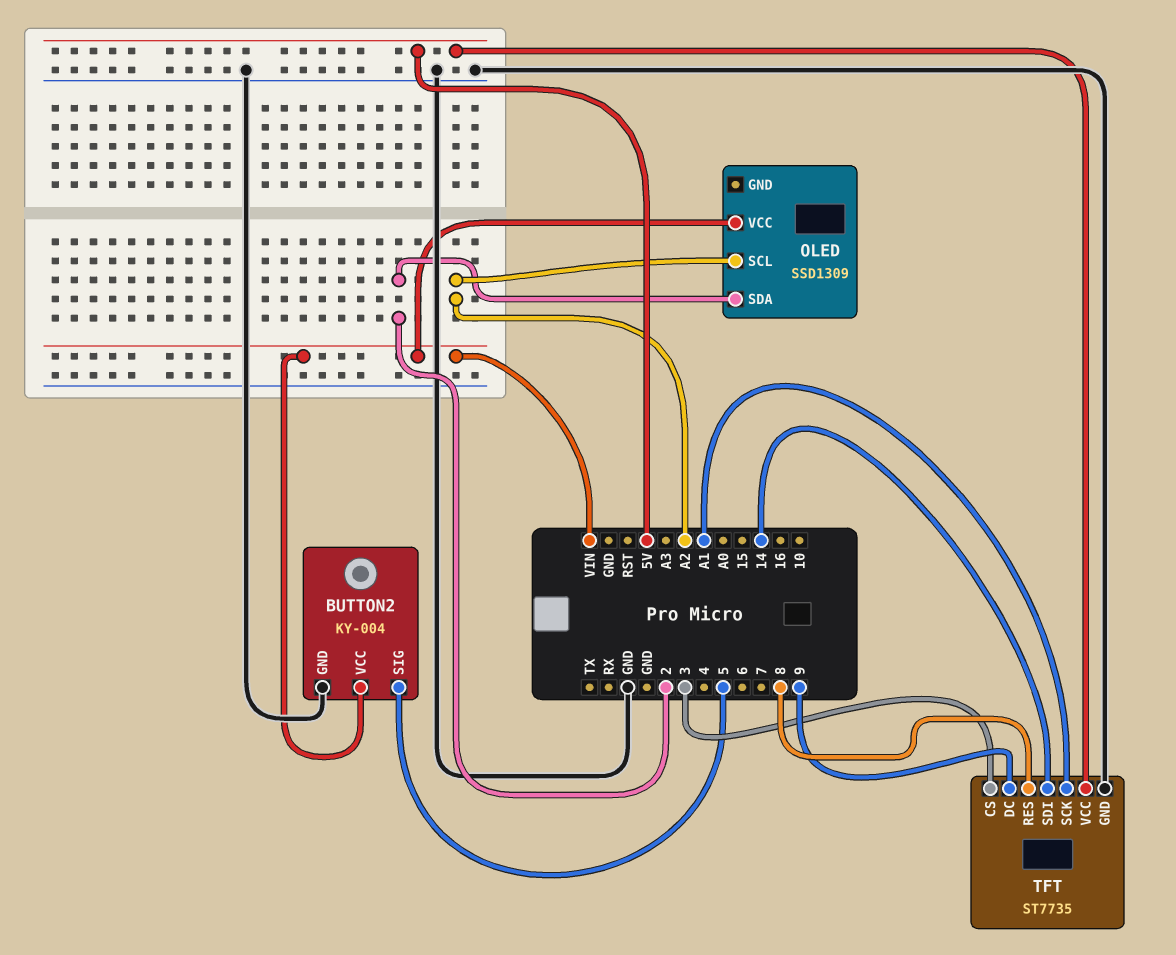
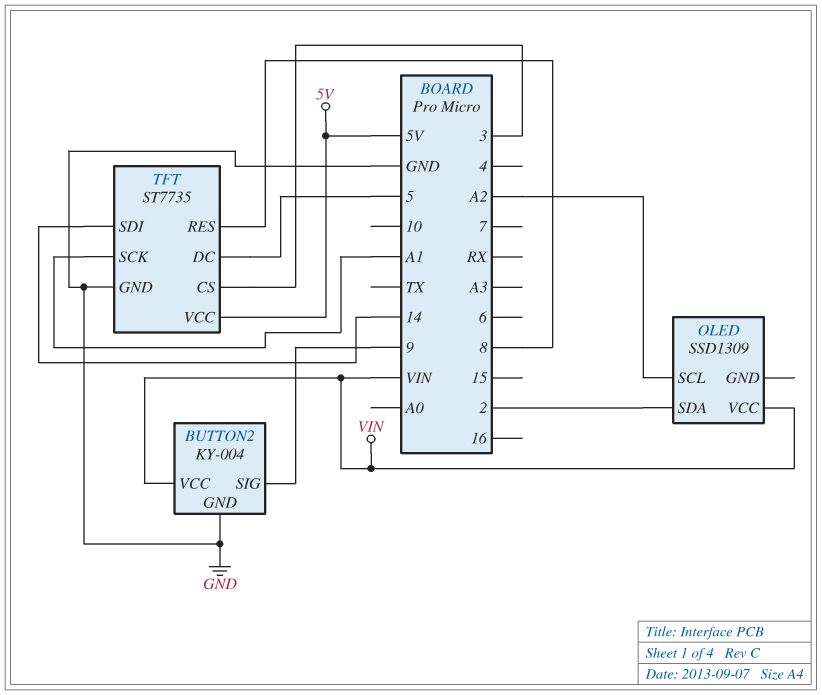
BUTTON2 pin SIG: 5 -> 9
TFT pin DC: 9 -> 5

